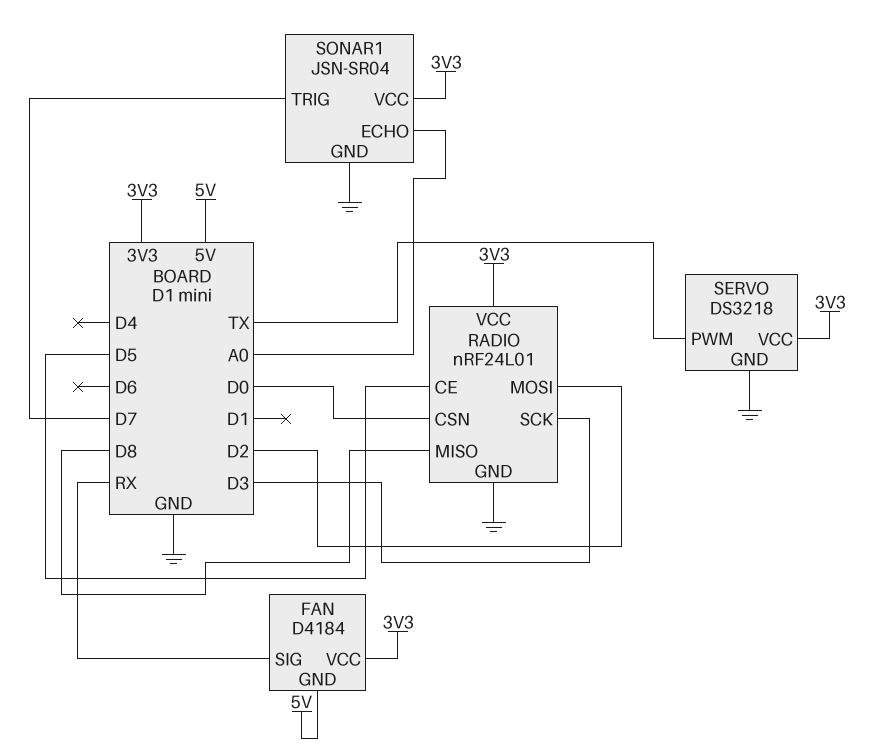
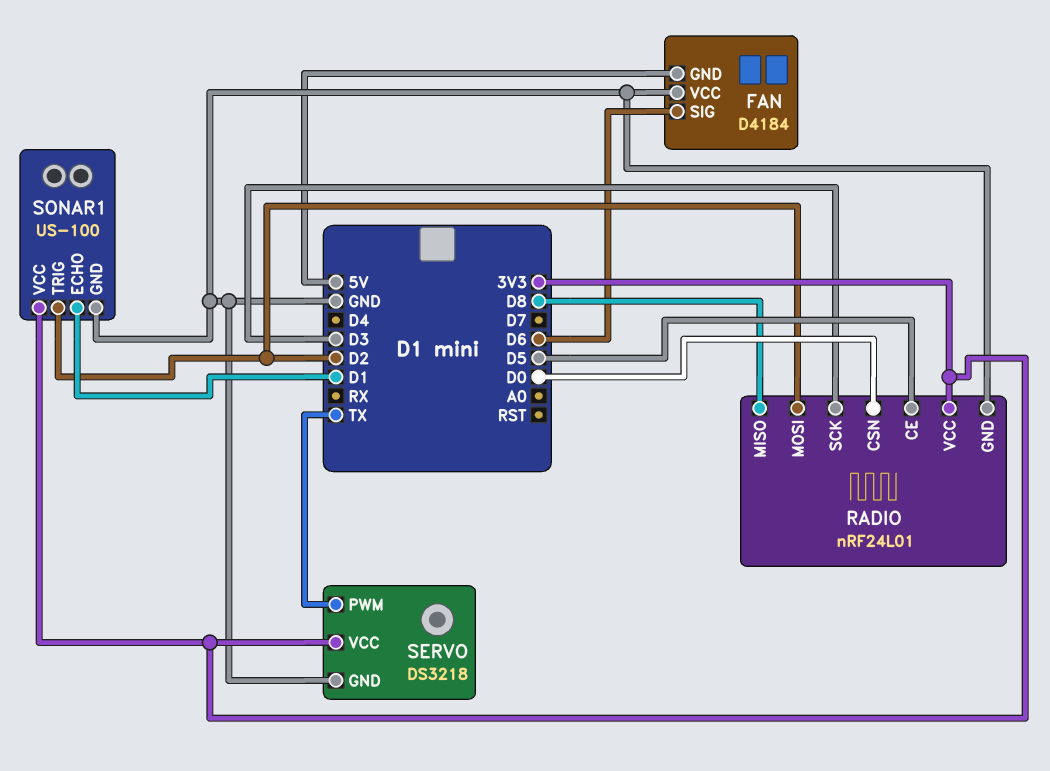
FAN pin SIG: RX -> D6
FAN pin VCC: 3V3 -> GND
SONAR1: JSN-SR04 -> US-100
SONAR1 pin ECHO: A0 -> D1
SONAR1 pin TRIG: D7 -> D2

